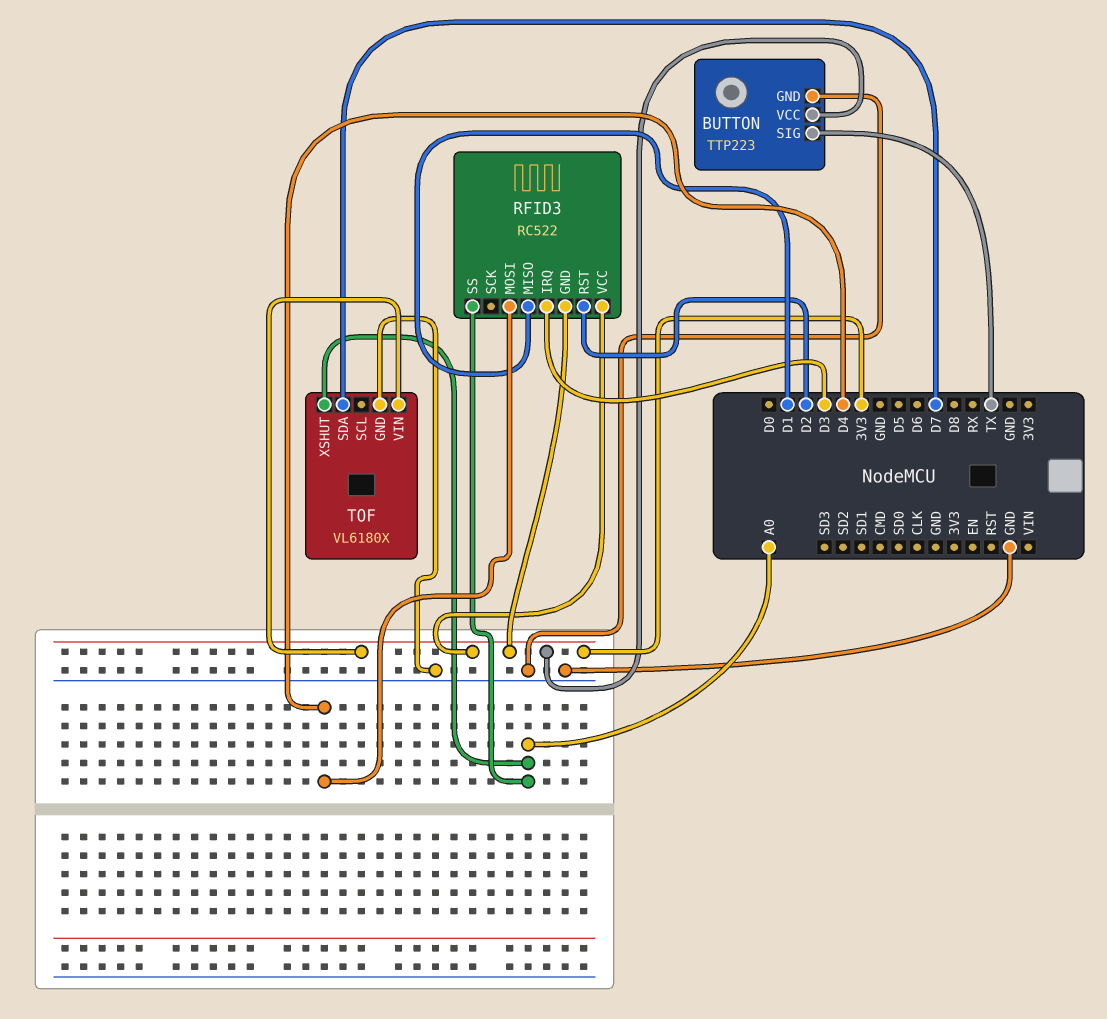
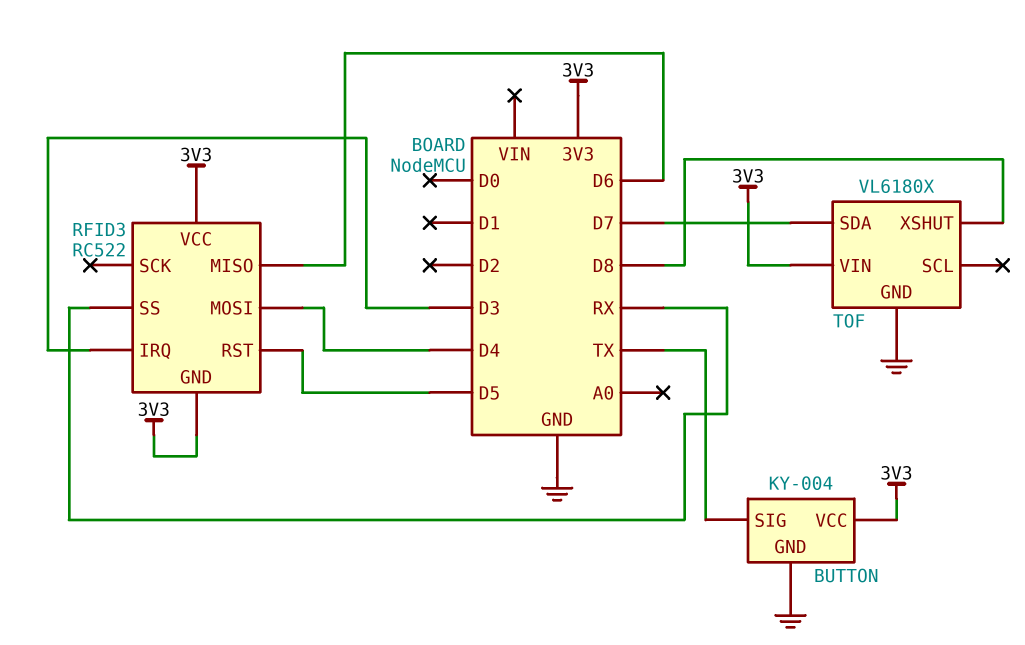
BUTTON: TTP223 -> KY-004
RFID3 pin MISO: D1 -> D6
RFID3 pin RST: D2 -> D5
RFID3 pin SS: A0 -> RX
TOF pin XSHUT: A0 -> D8

